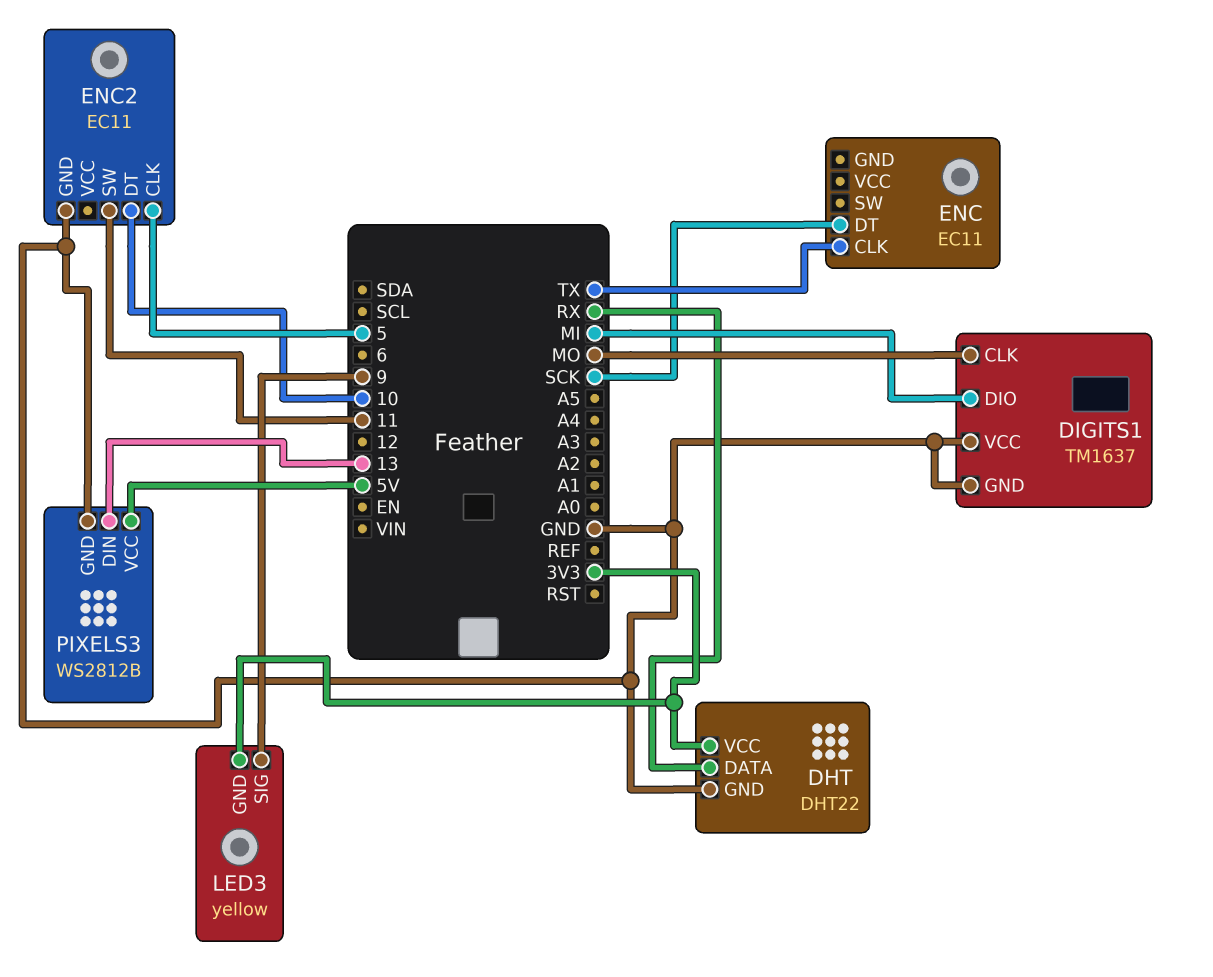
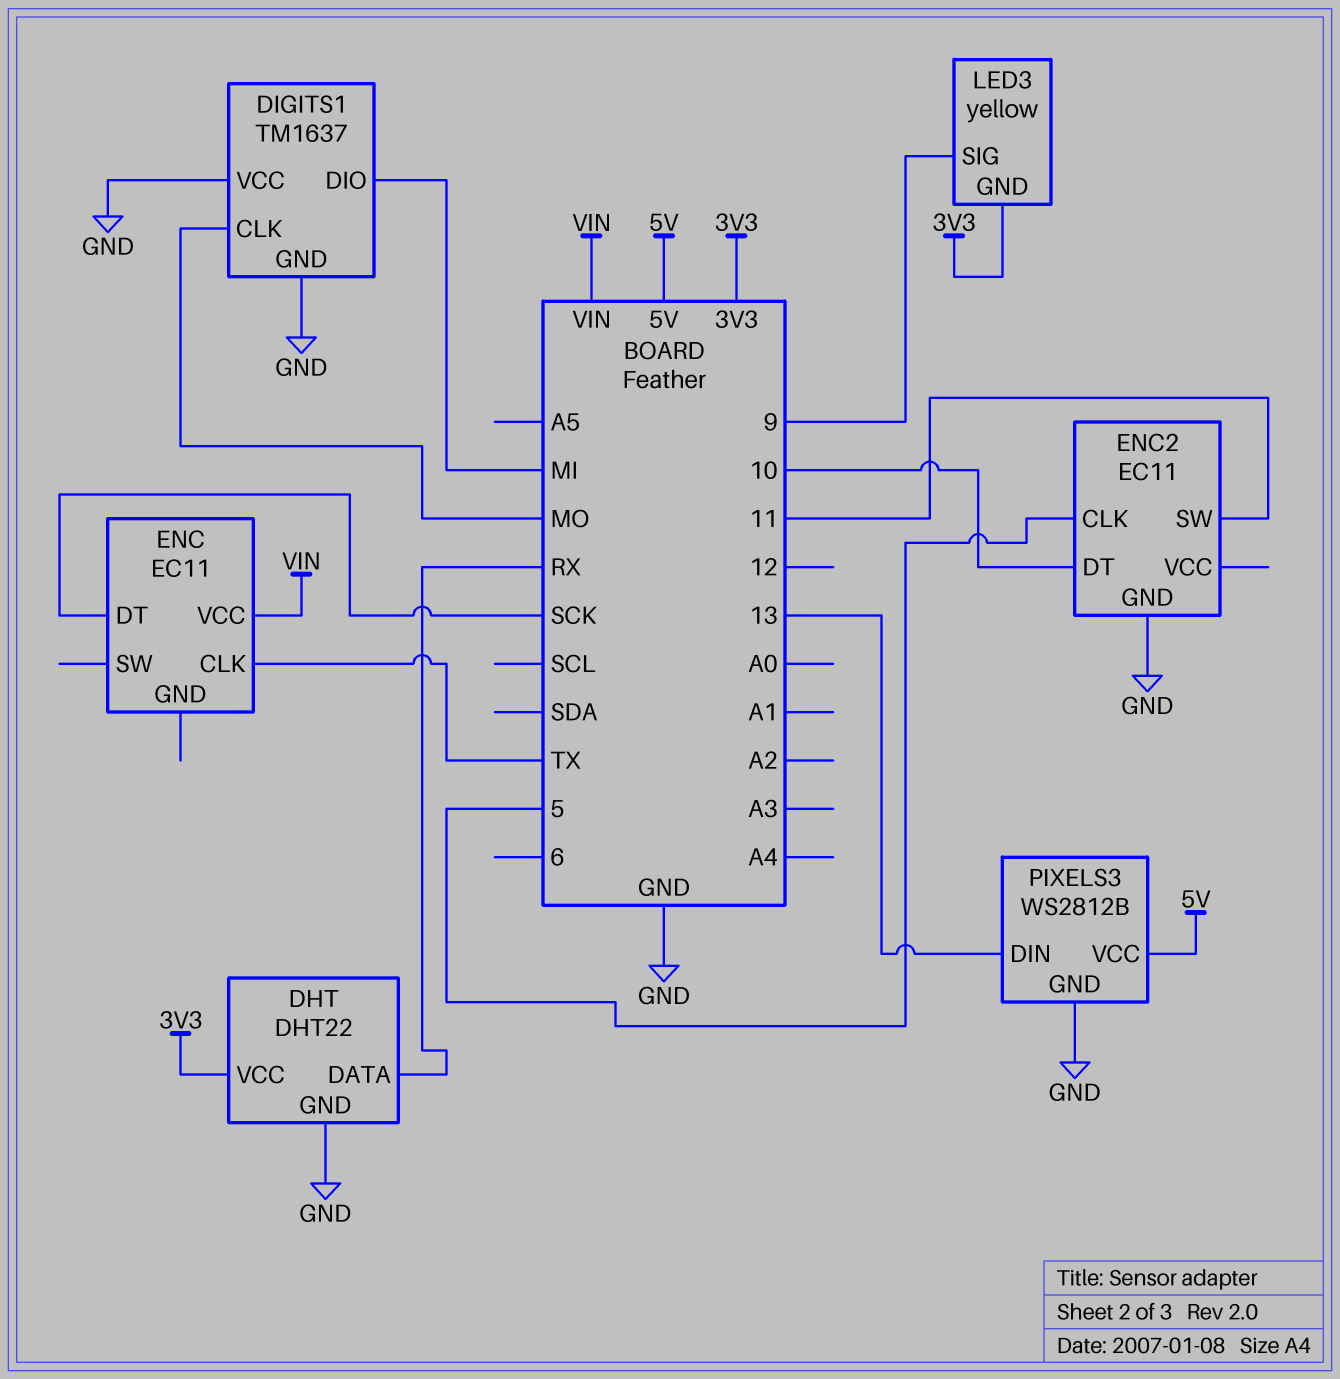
ENC pin VCC: none -> VIN

